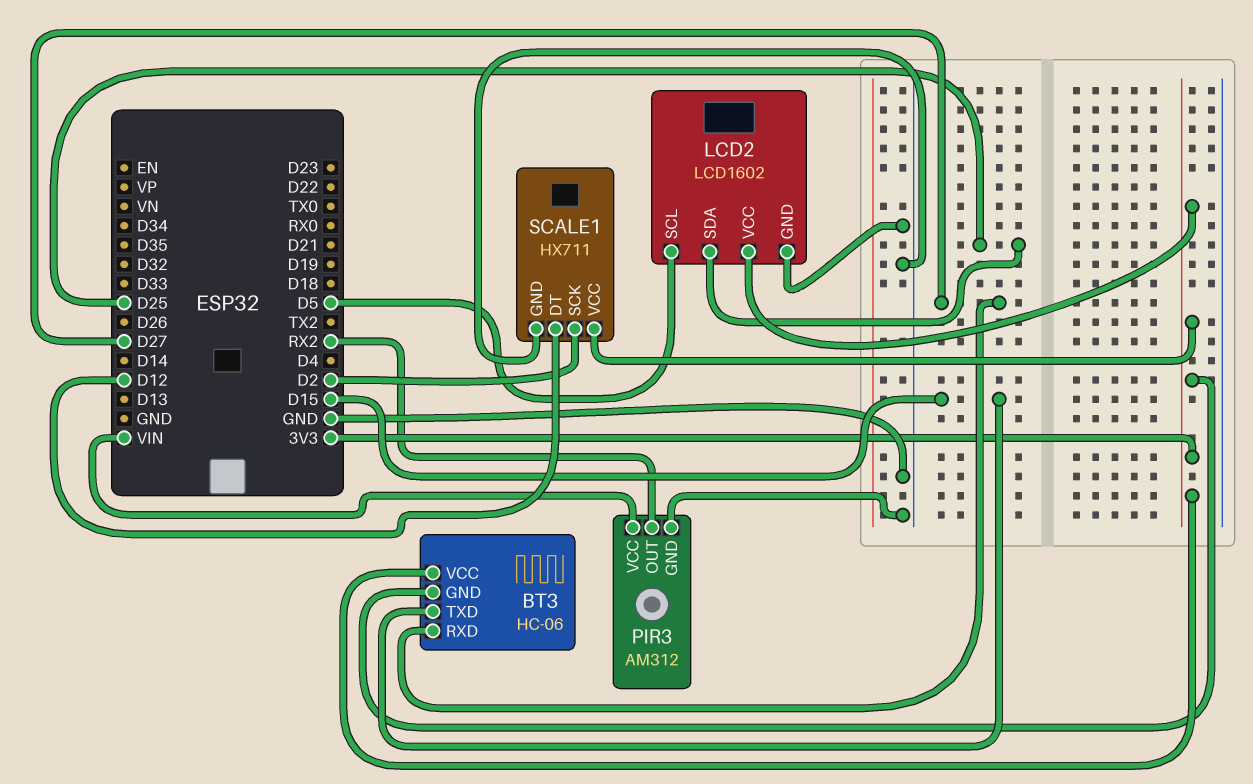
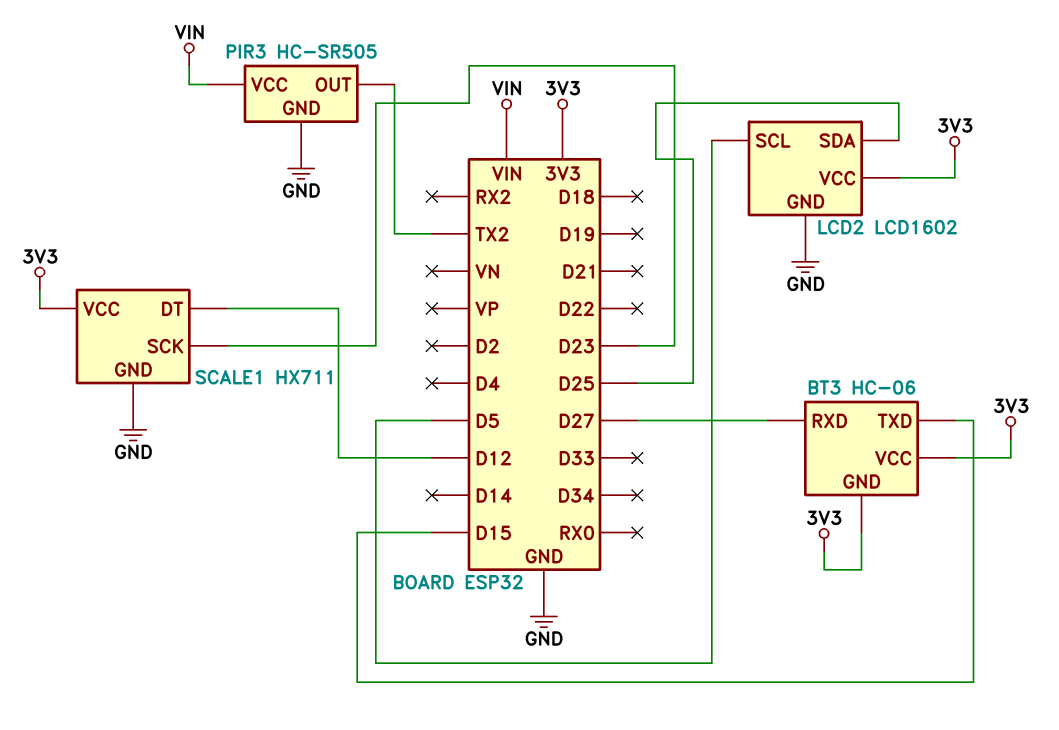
PIR3: AM312 -> HC-SR505
PIR3 pin OUT: RX2 -> TX2
SCALE1 pin SCK: D2 -> D23

